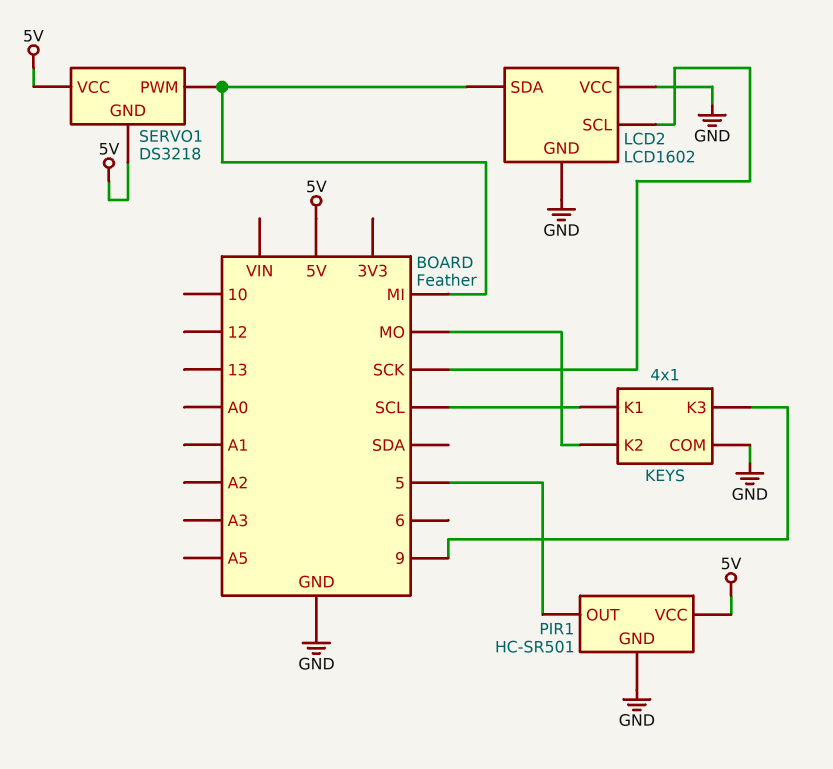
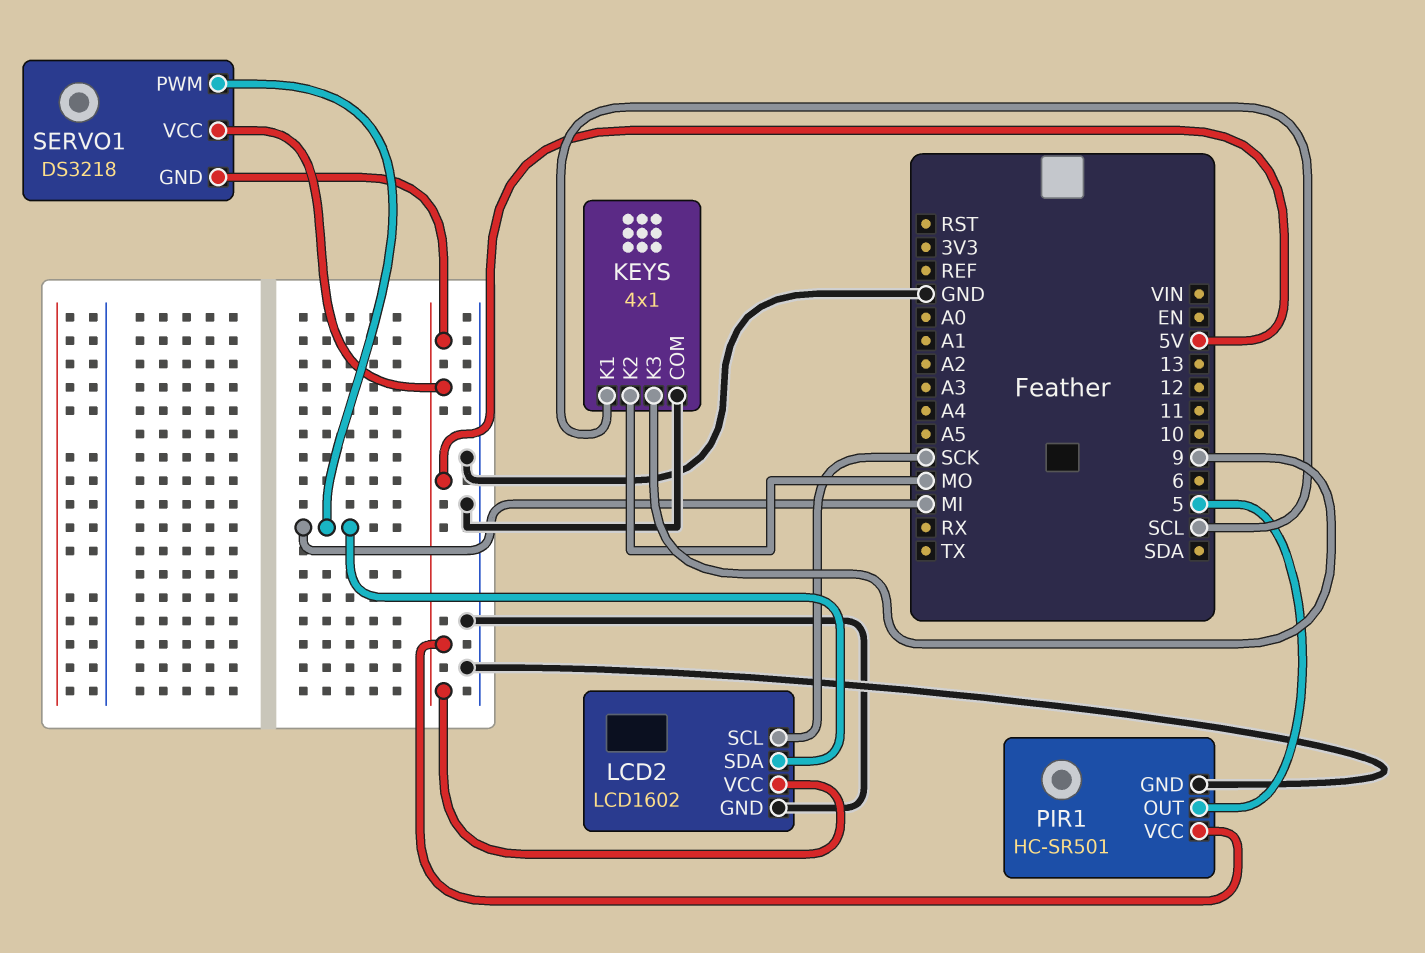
LCD2 pin VCC: GND -> 5V

